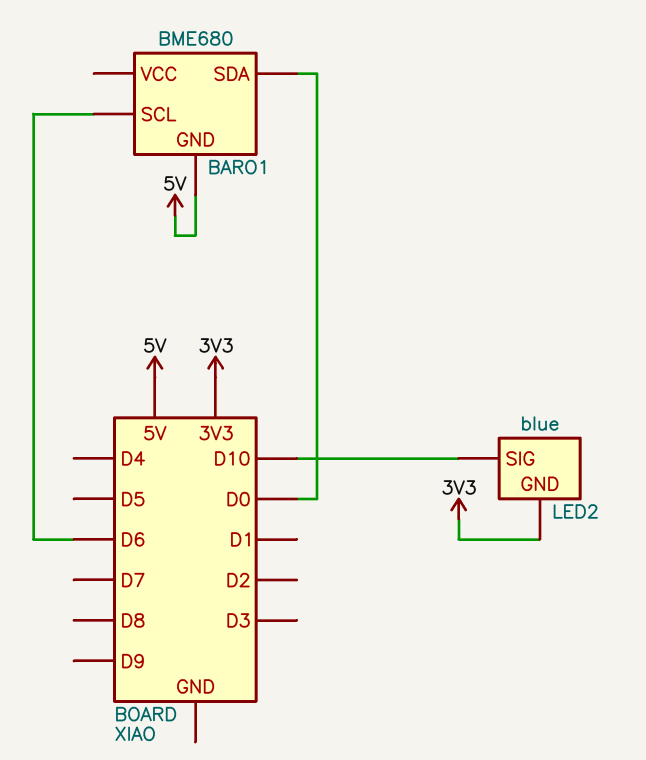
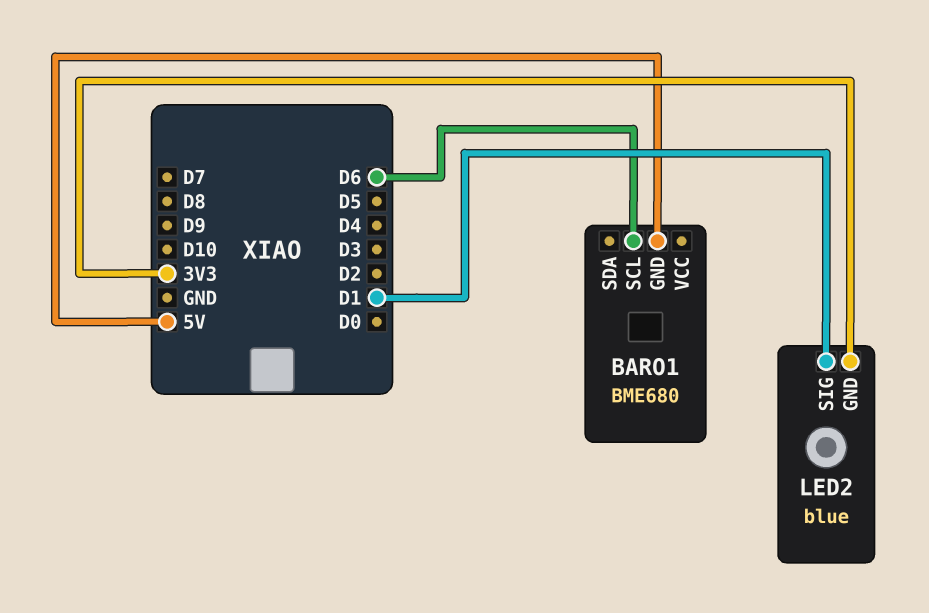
BARO1 pin SDA: D0 -> none
LED2 pin SIG: D10 -> D1

